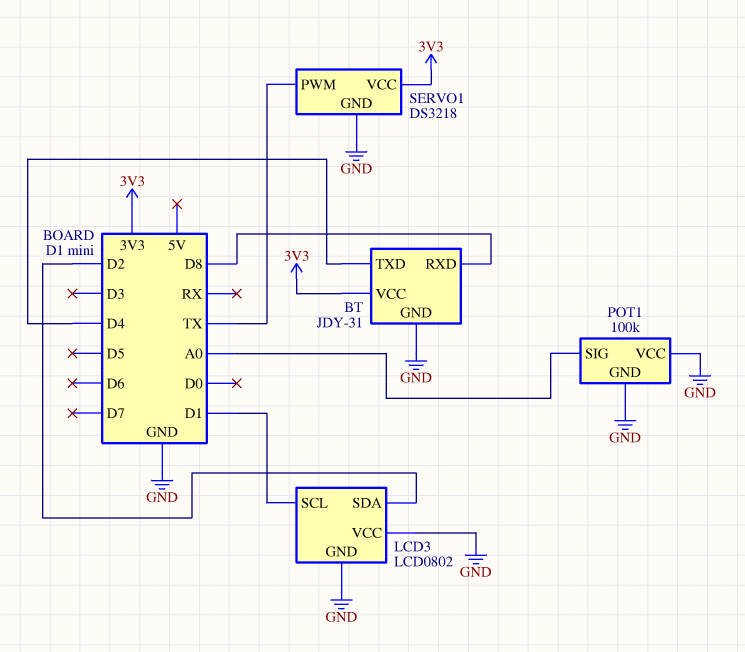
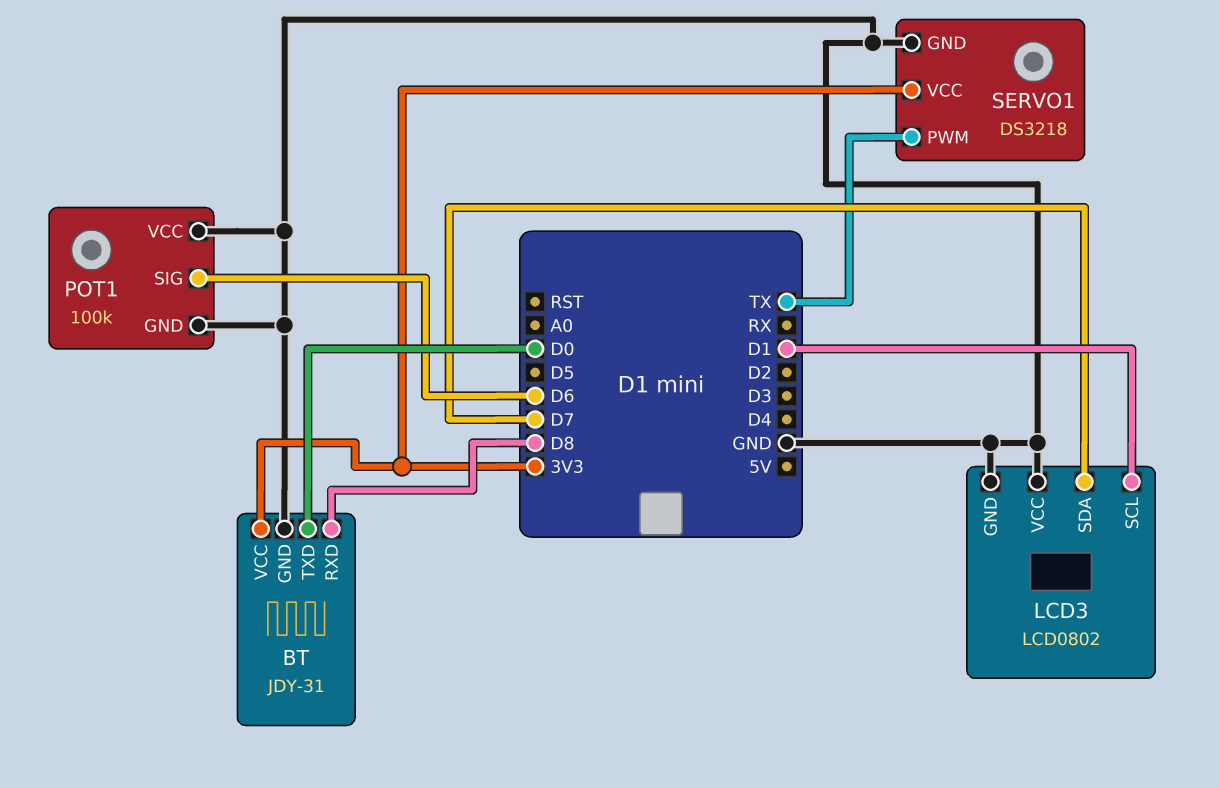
BT pin TXD: D4 -> D0
LCD3 pin SDA: D2 -> D7
POT1 pin SIG: A0 -> D6

